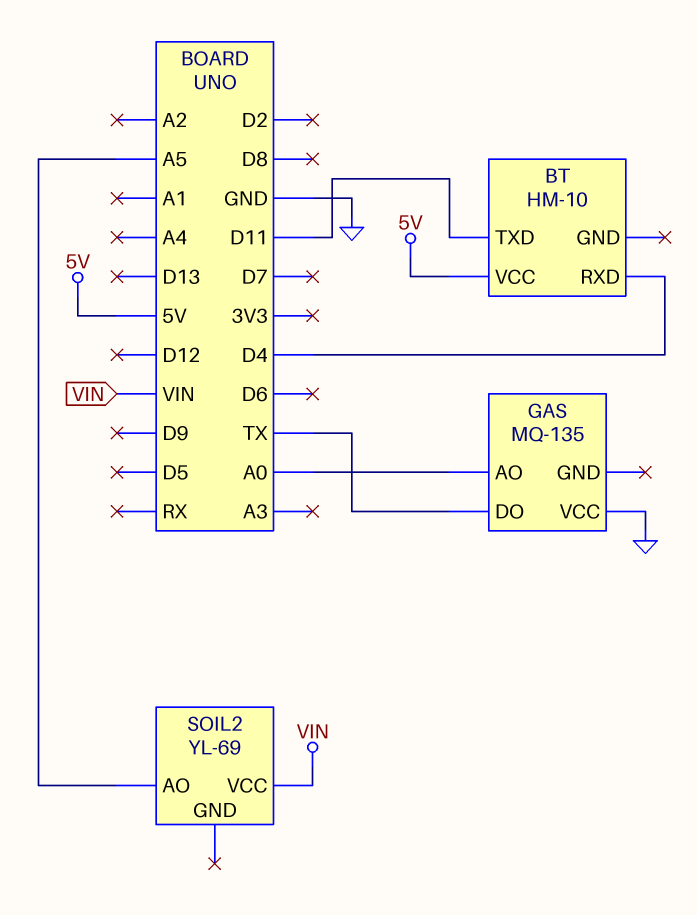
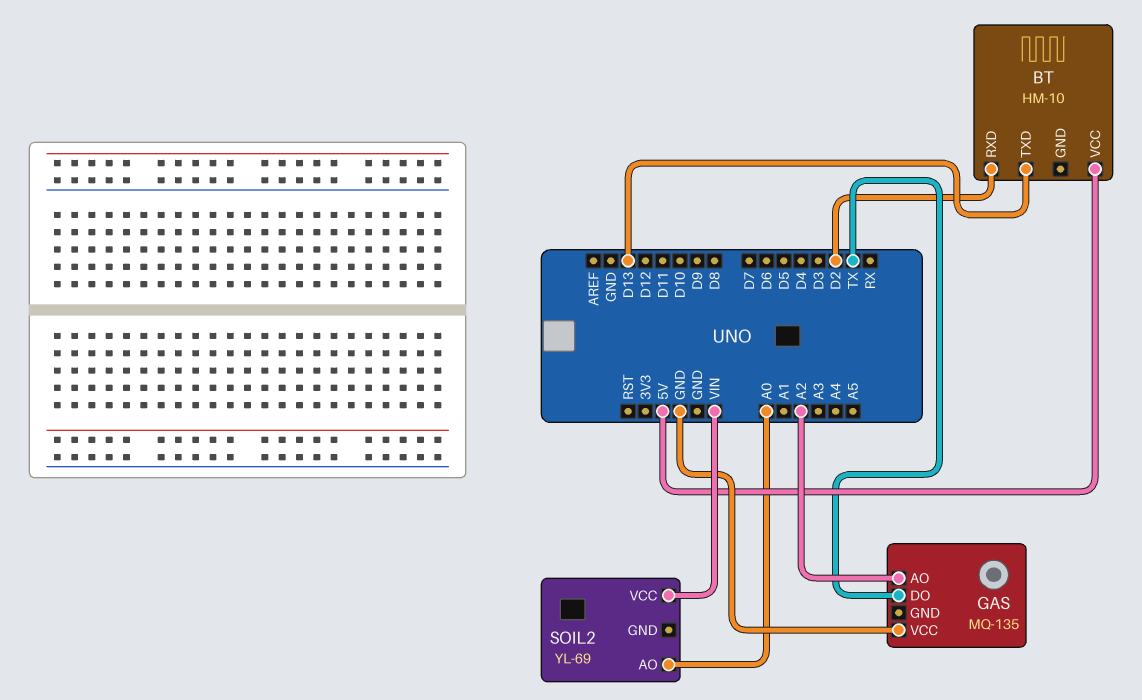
BT pin RXD: D4 -> D2
BT pin TXD: D11 -> D13
GAS pin AO: A0 -> A2
SOIL2 pin AO: A5 -> A0

